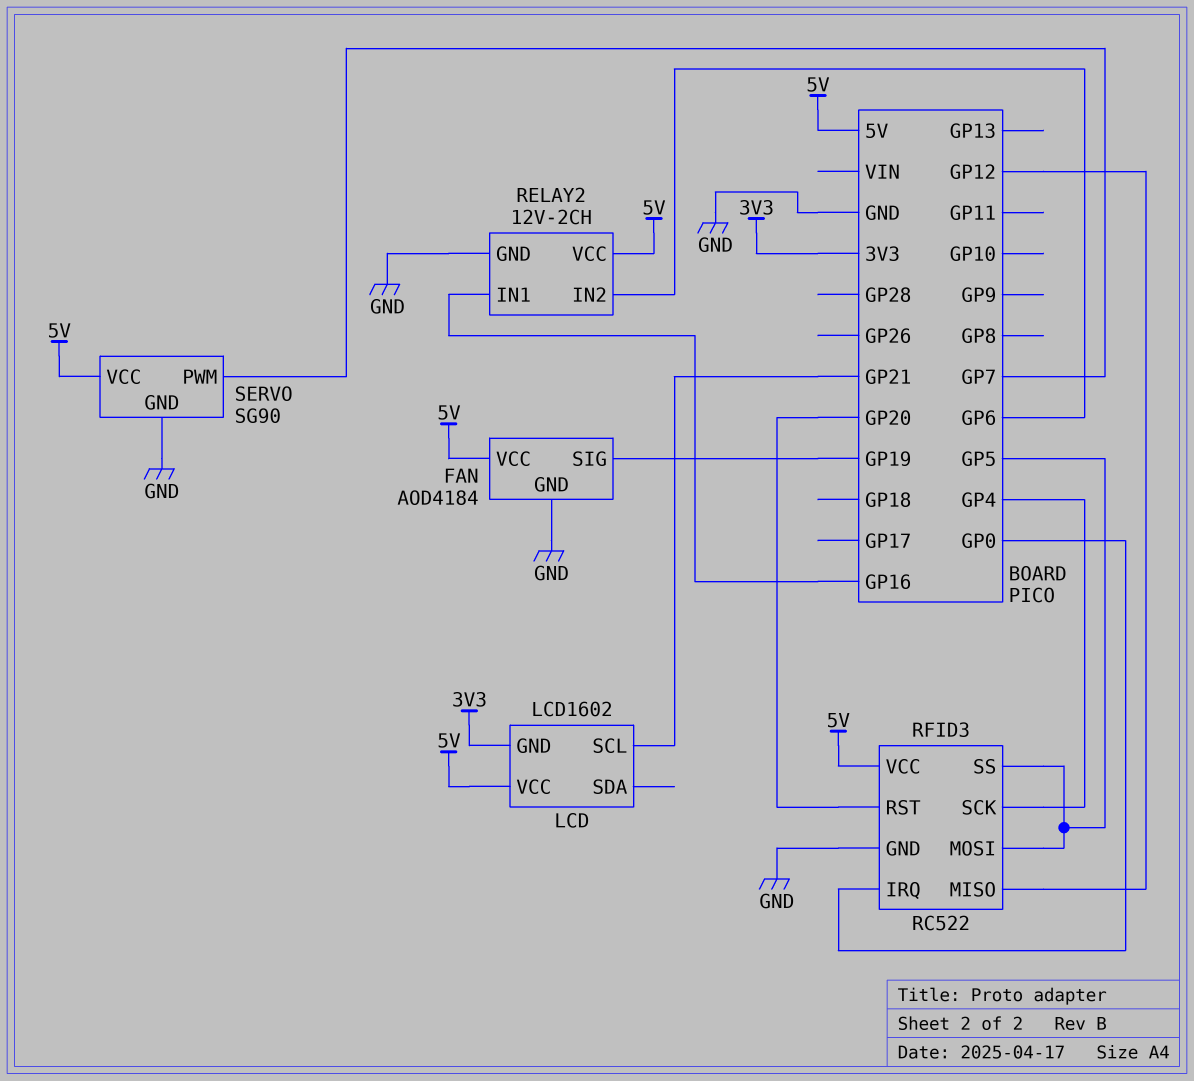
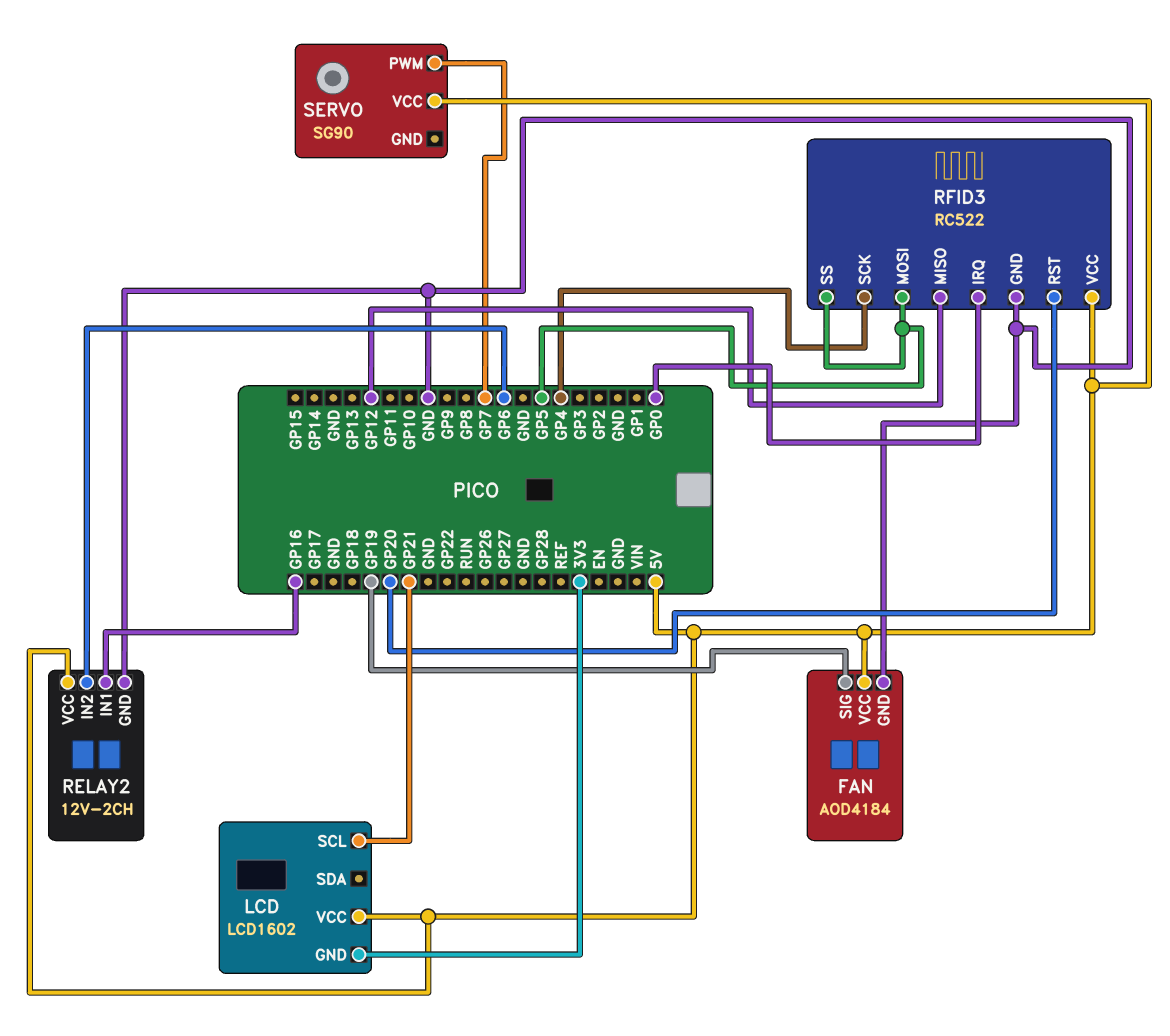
SERVO pin GND: GND -> none

